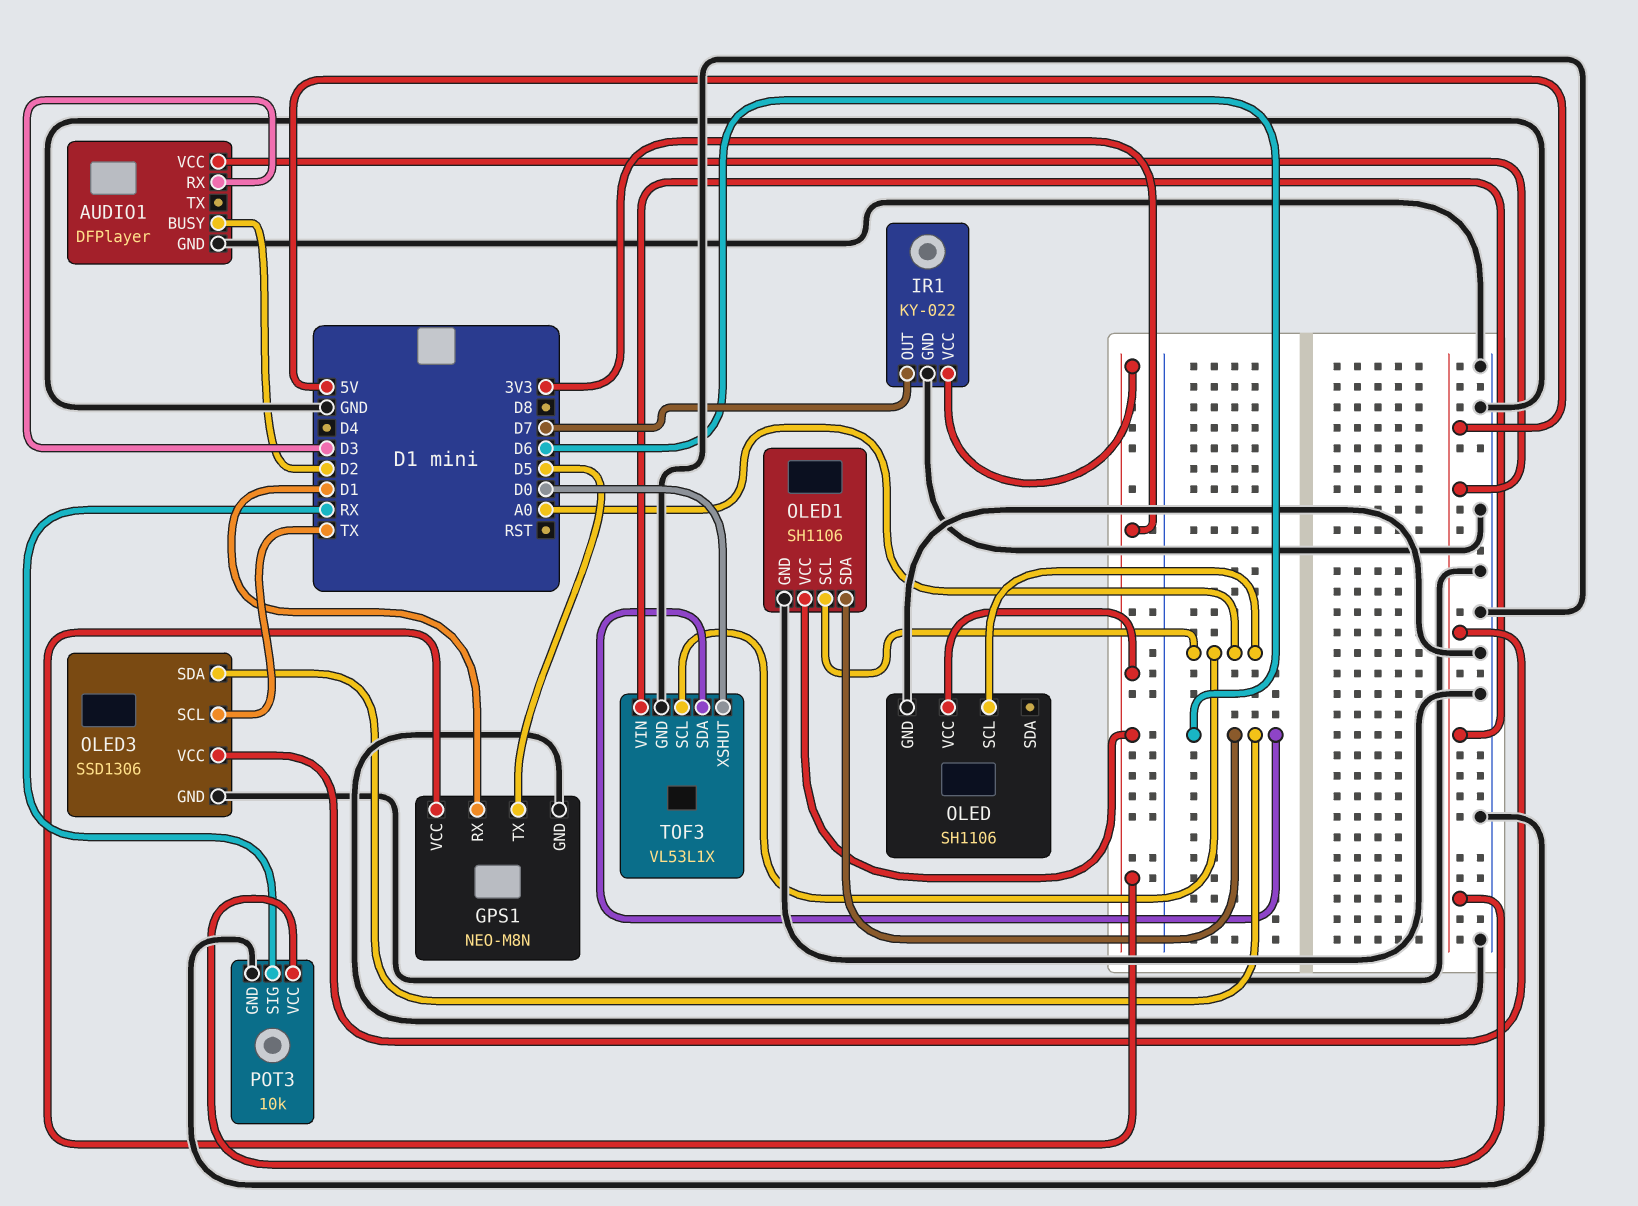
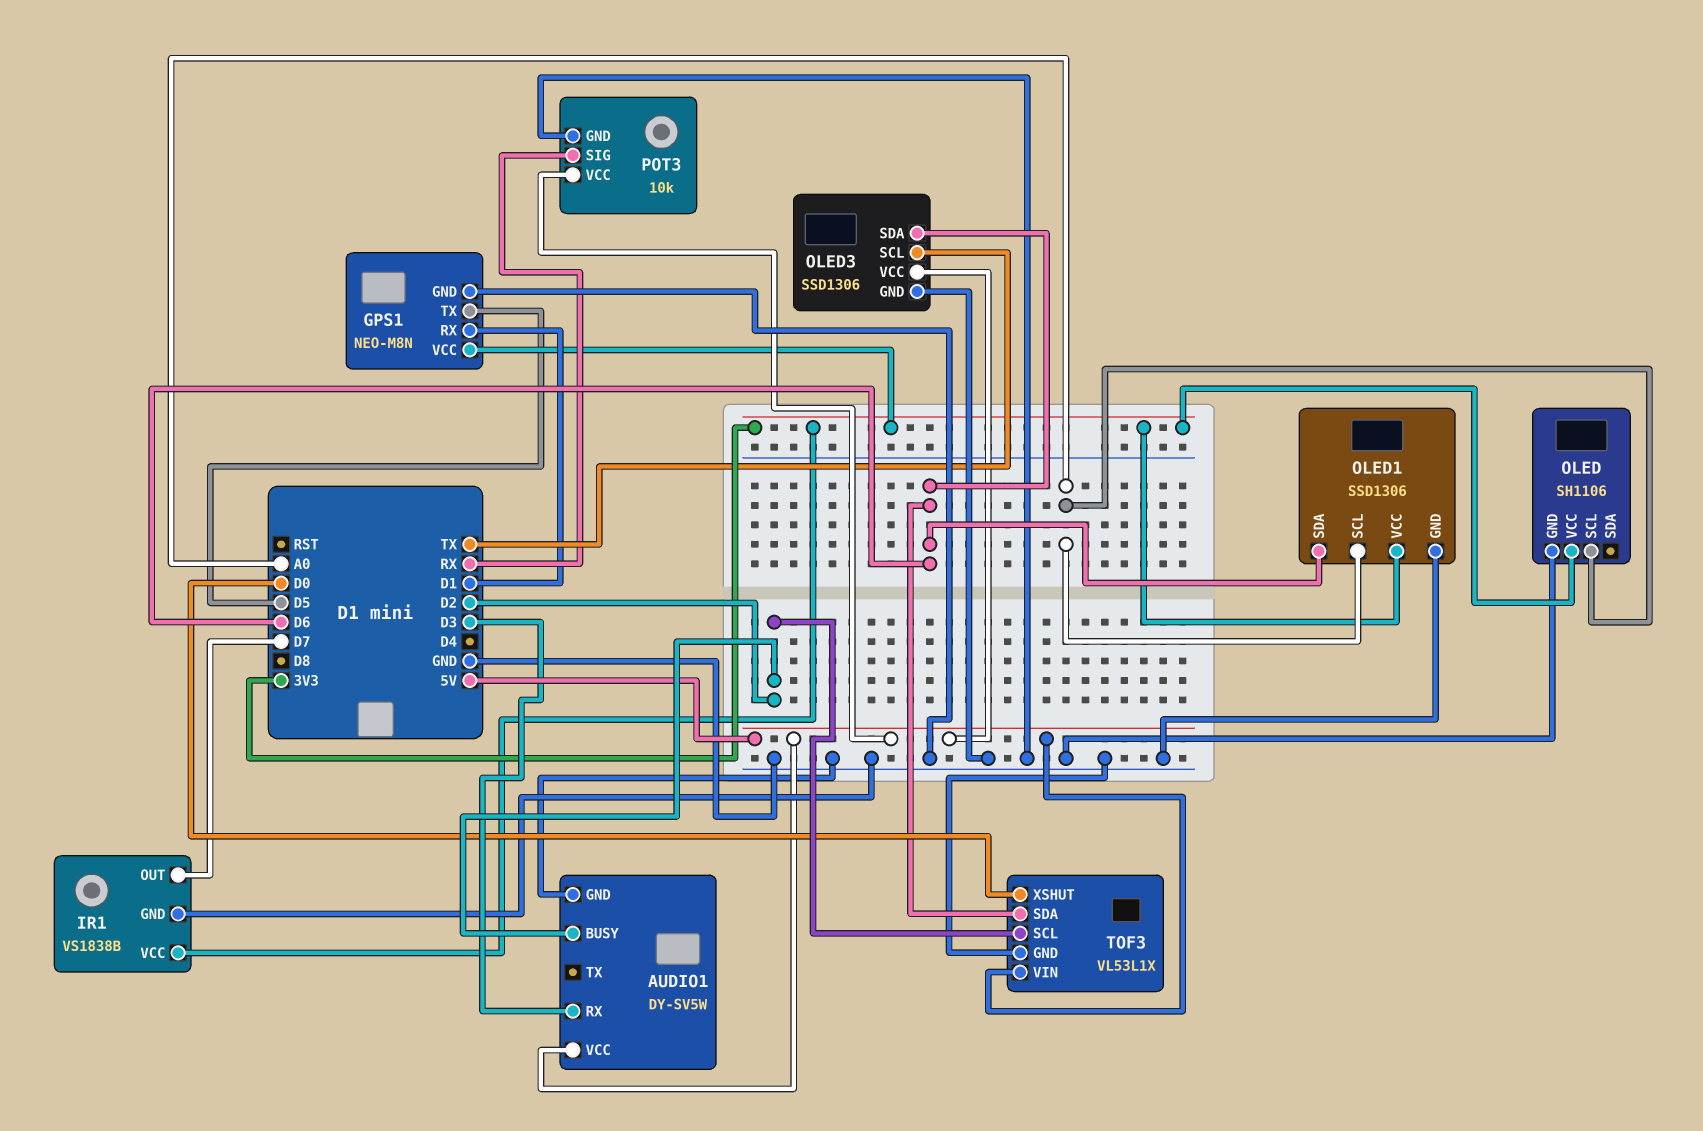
AUDIO1: DFPlayer -> DY-SV5W
IR1: KY-022 -> VS1838B
OLED1: SH1106 -> SSD1306
TOF3 pin SCL: A0 -> D2

